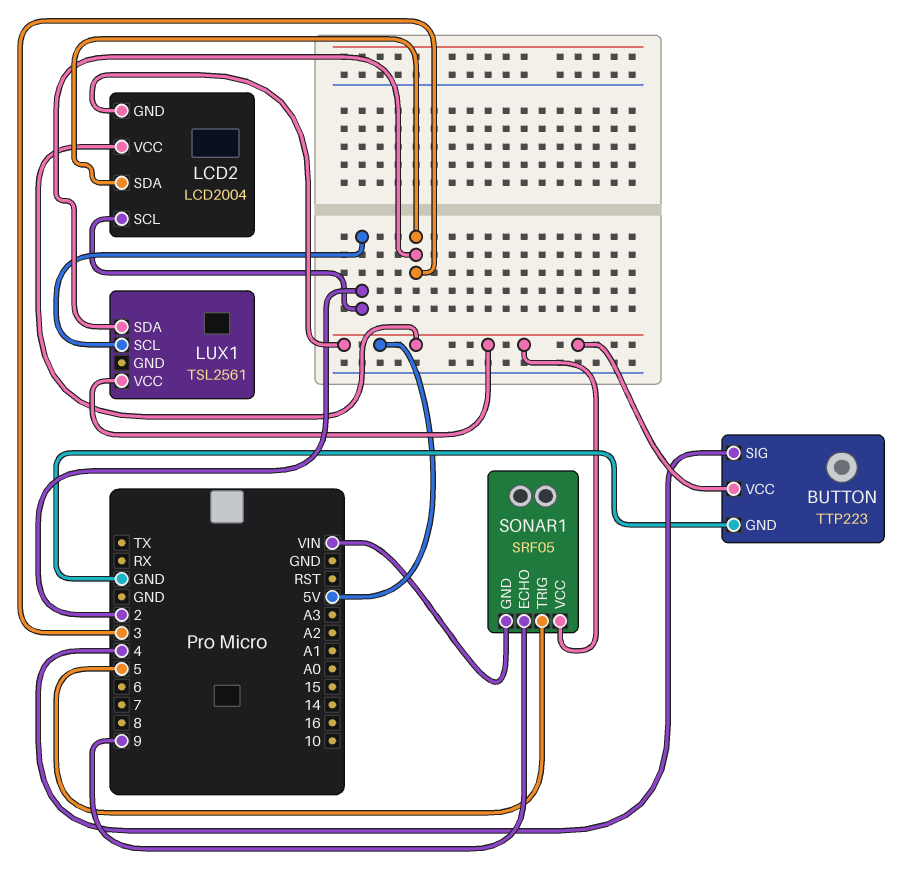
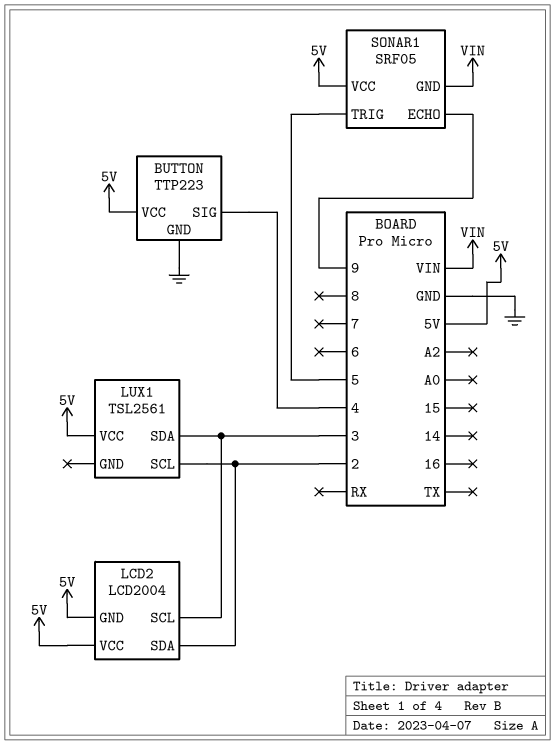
LCD2 pin SCL: 2 -> 3
LCD2 pin SDA: 3 -> 2

